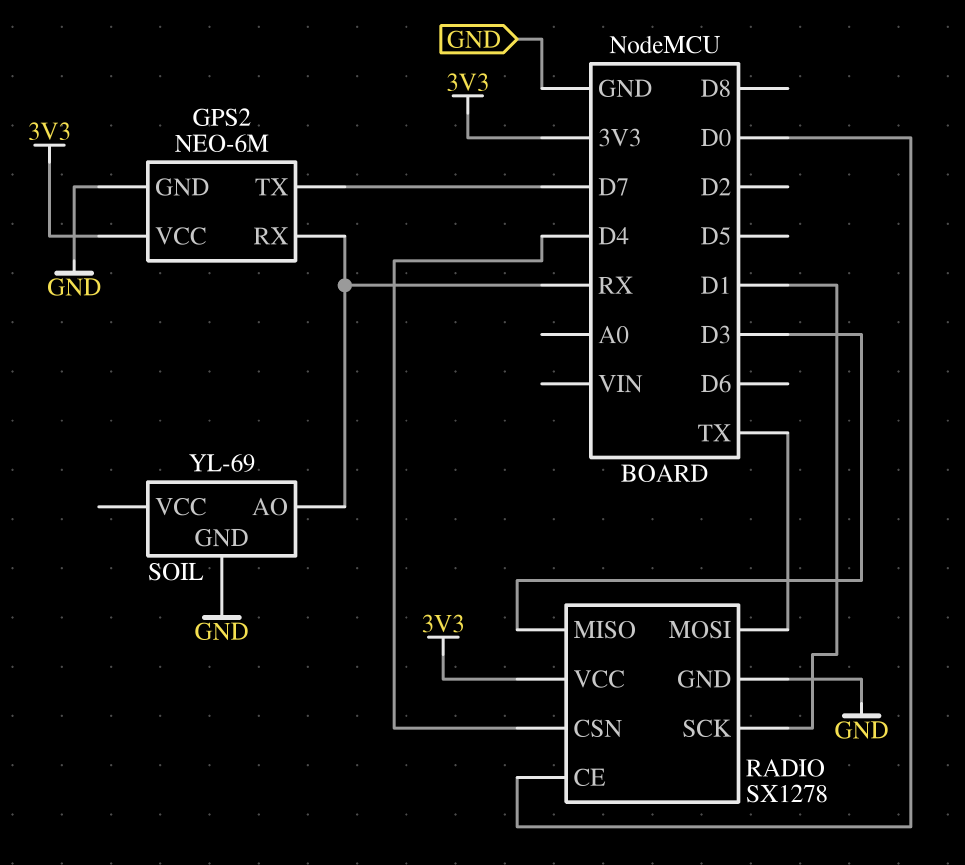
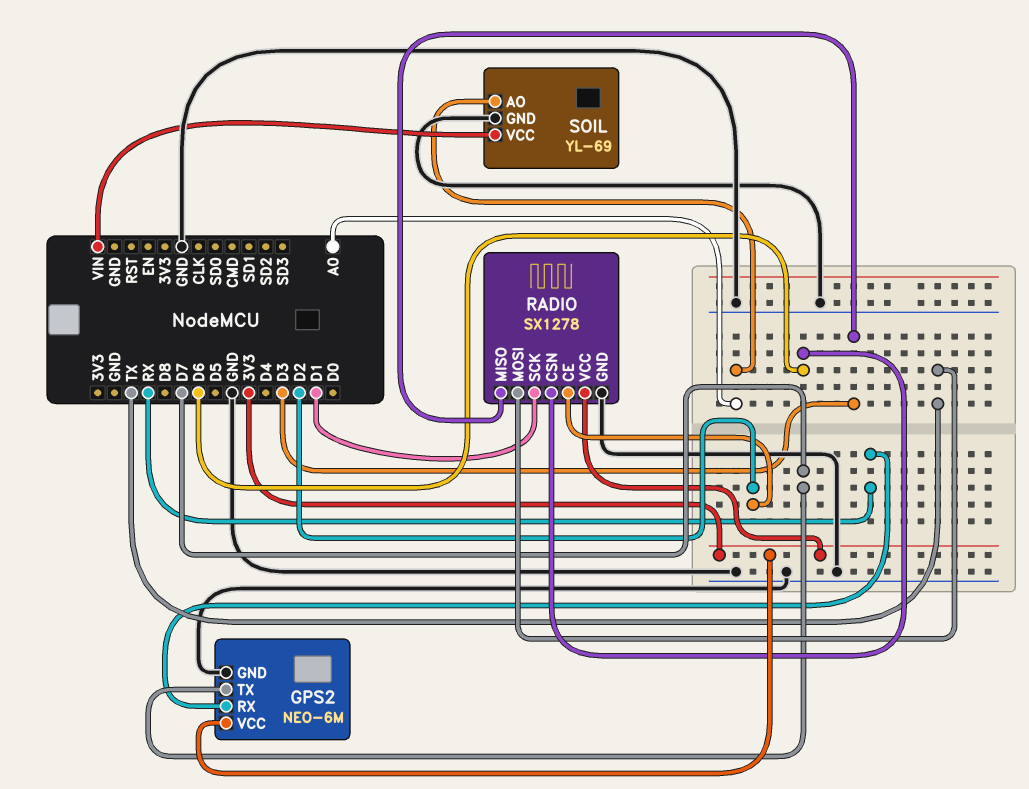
RADIO pin CE: D0 -> D2
RADIO pin CSN: D4 -> D6
SOIL pin AO: RX -> A0
SOIL pin VCC: none -> VIN

